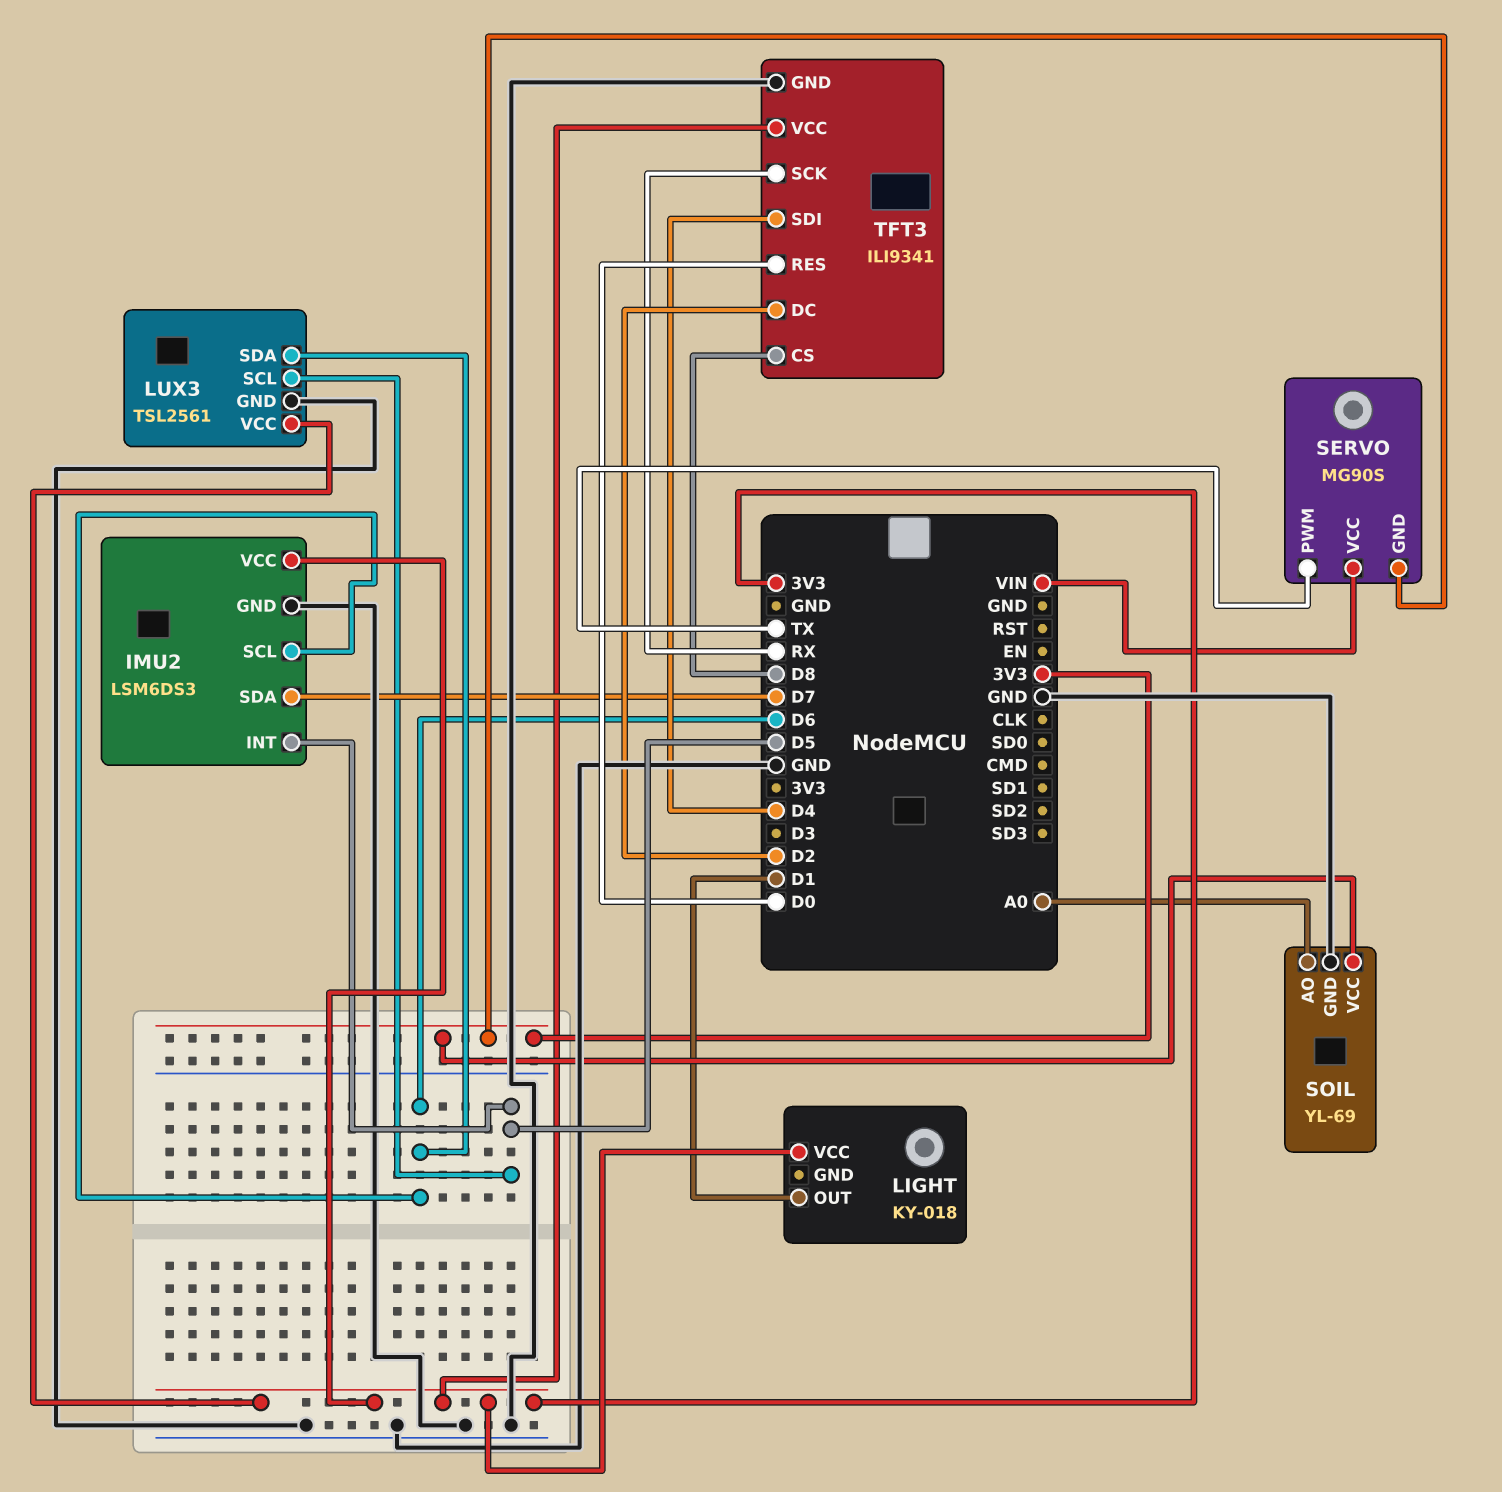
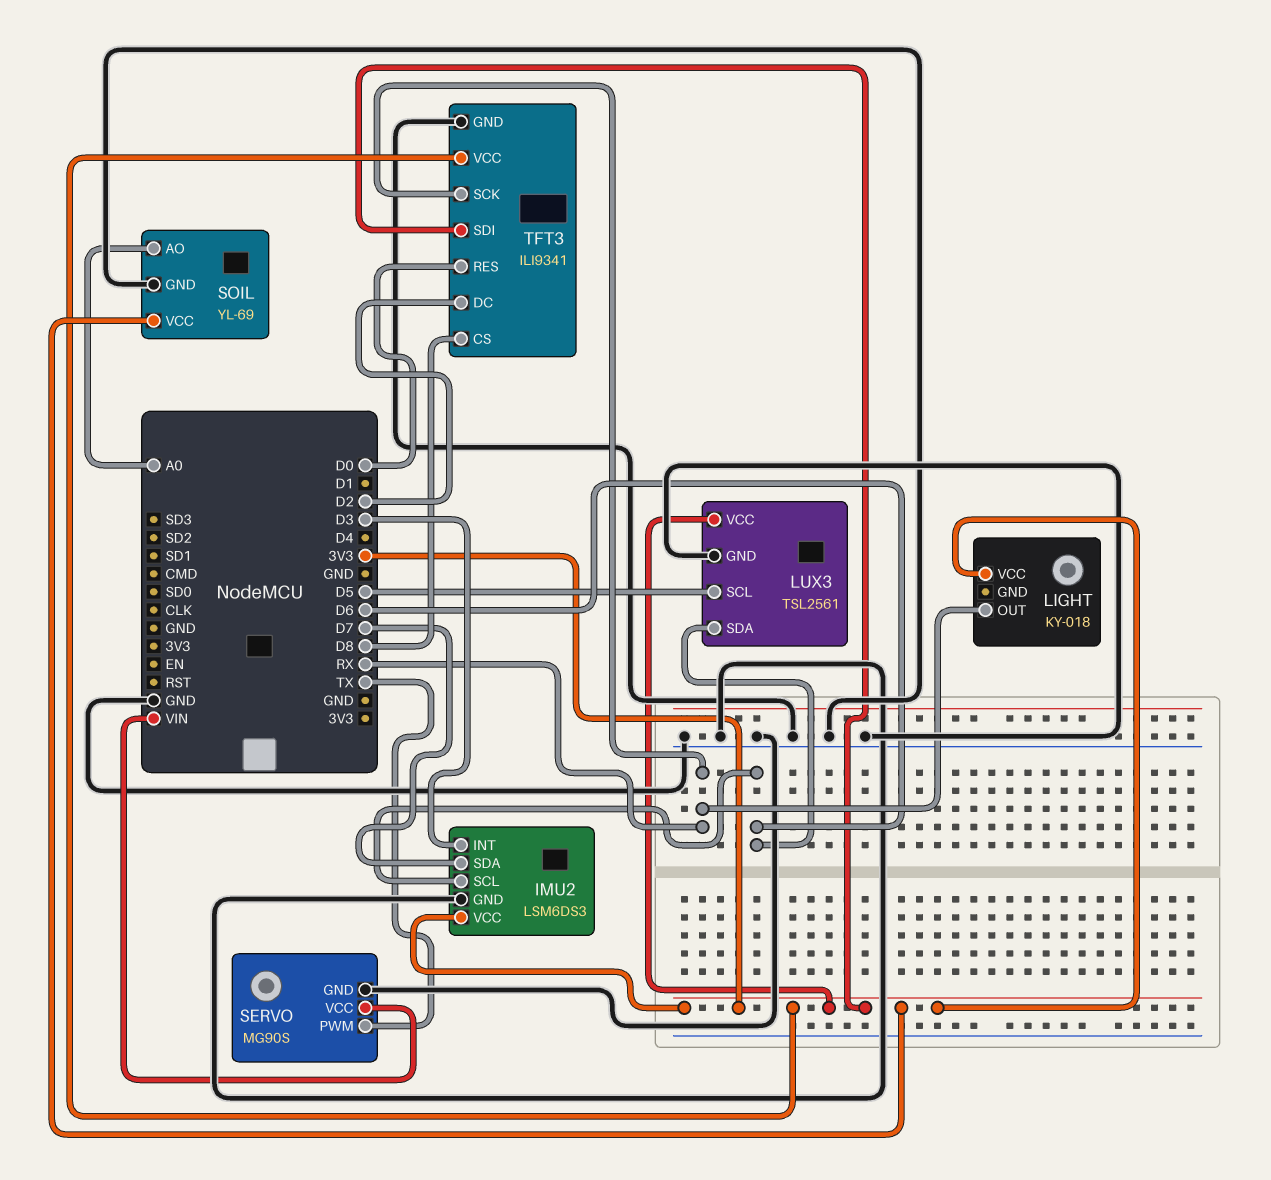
IMU2 pin INT: D5 -> D3
LIGHT pin OUT: D1 -> RX
SERVO pin GND: 3V3 -> GND
TFT3 pin SDI: D4 -> 3V3

